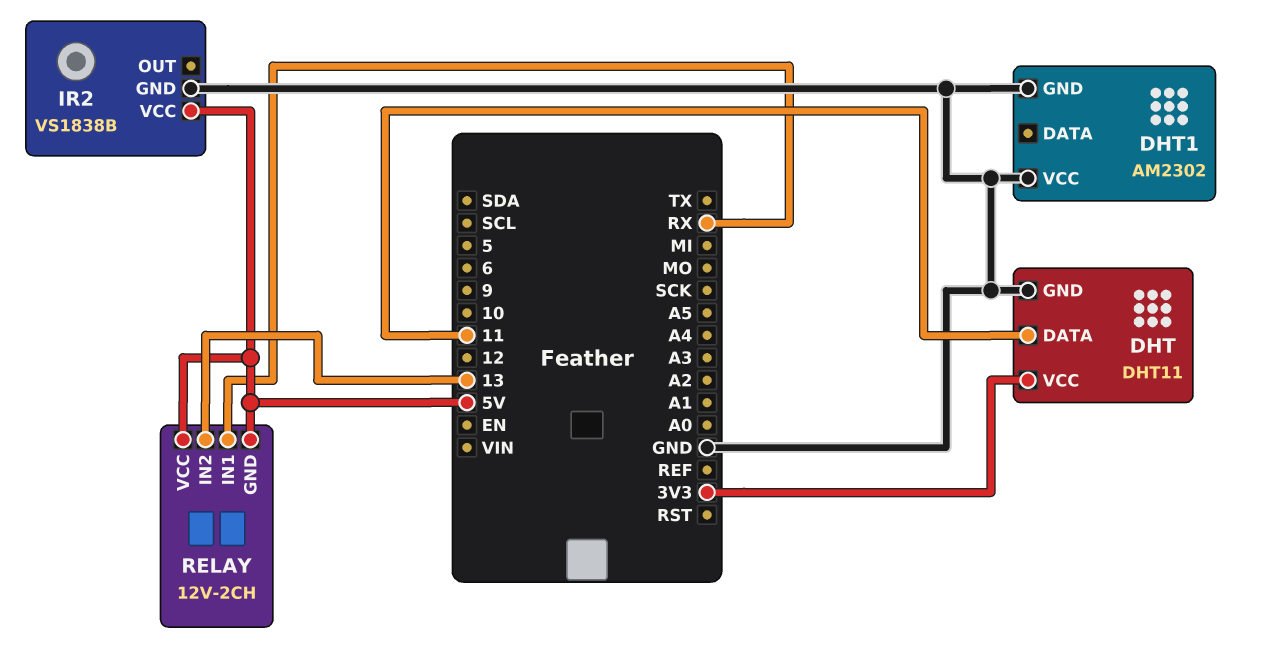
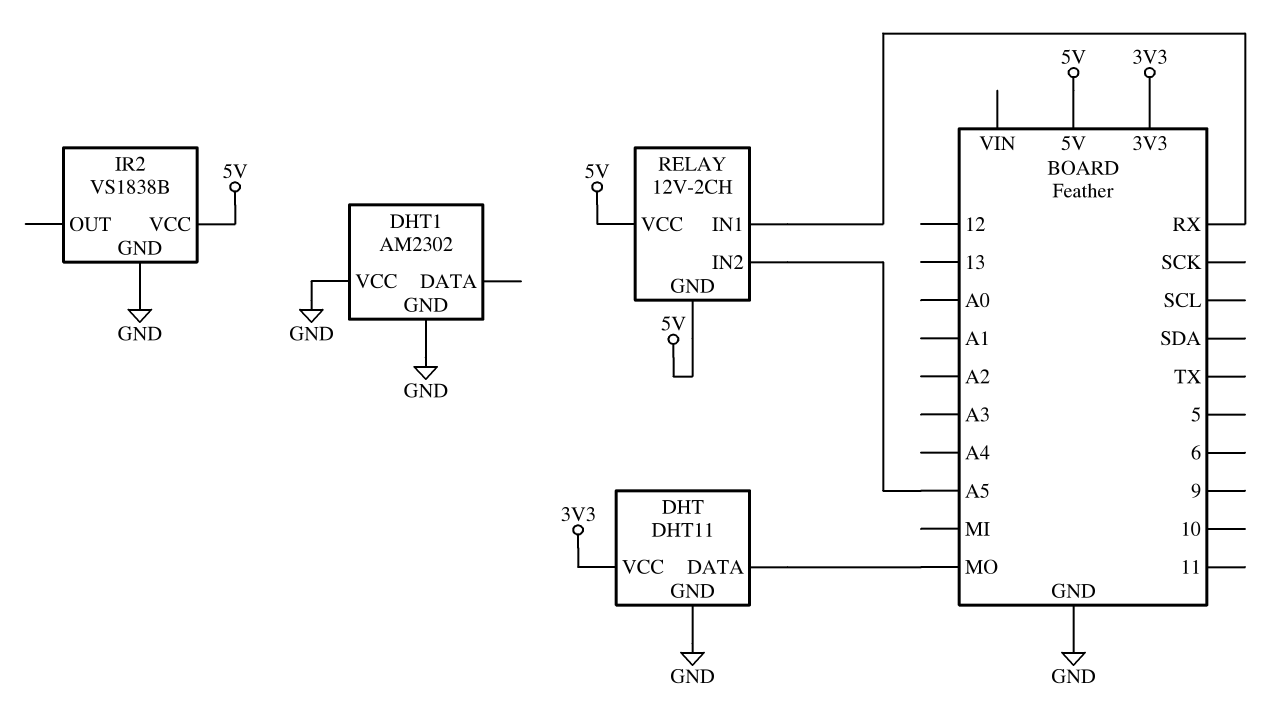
DHT pin DATA: 11 -> MO
RELAY pin IN2: 13 -> A5

